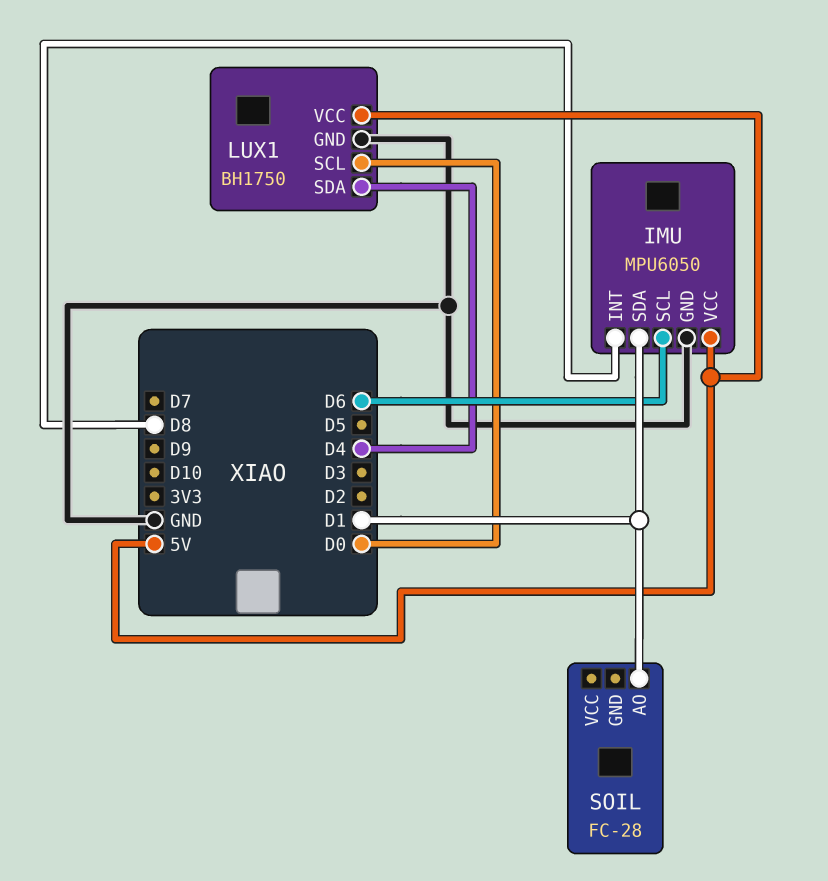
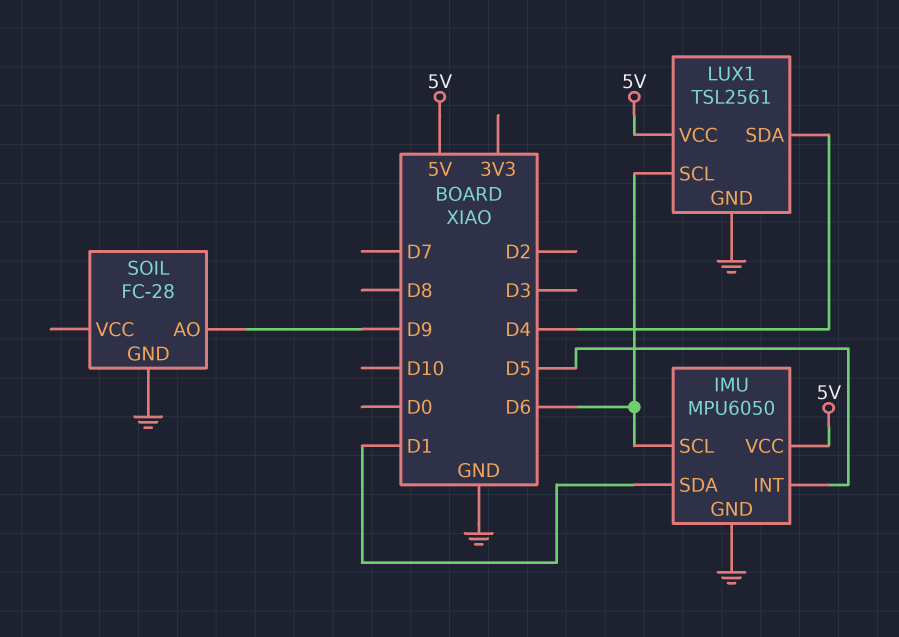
IMU pin INT: D8 -> D5
LUX1: BH1750 -> TSL2561
LUX1 pin SCL: D0 -> D6
SOIL pin AO: D1 -> D9
SOIL pin GND: none -> GND

